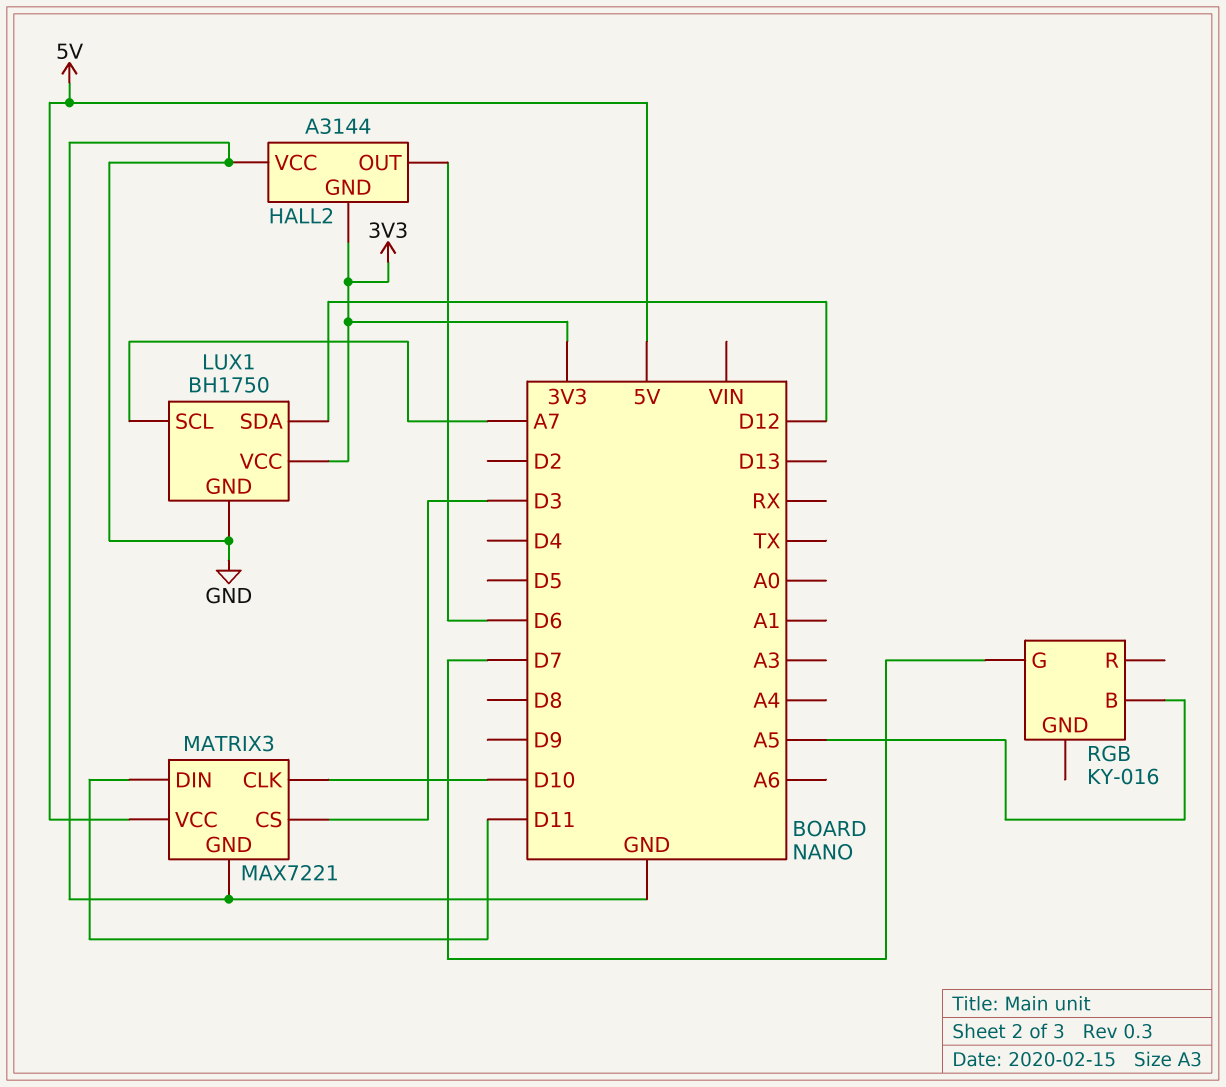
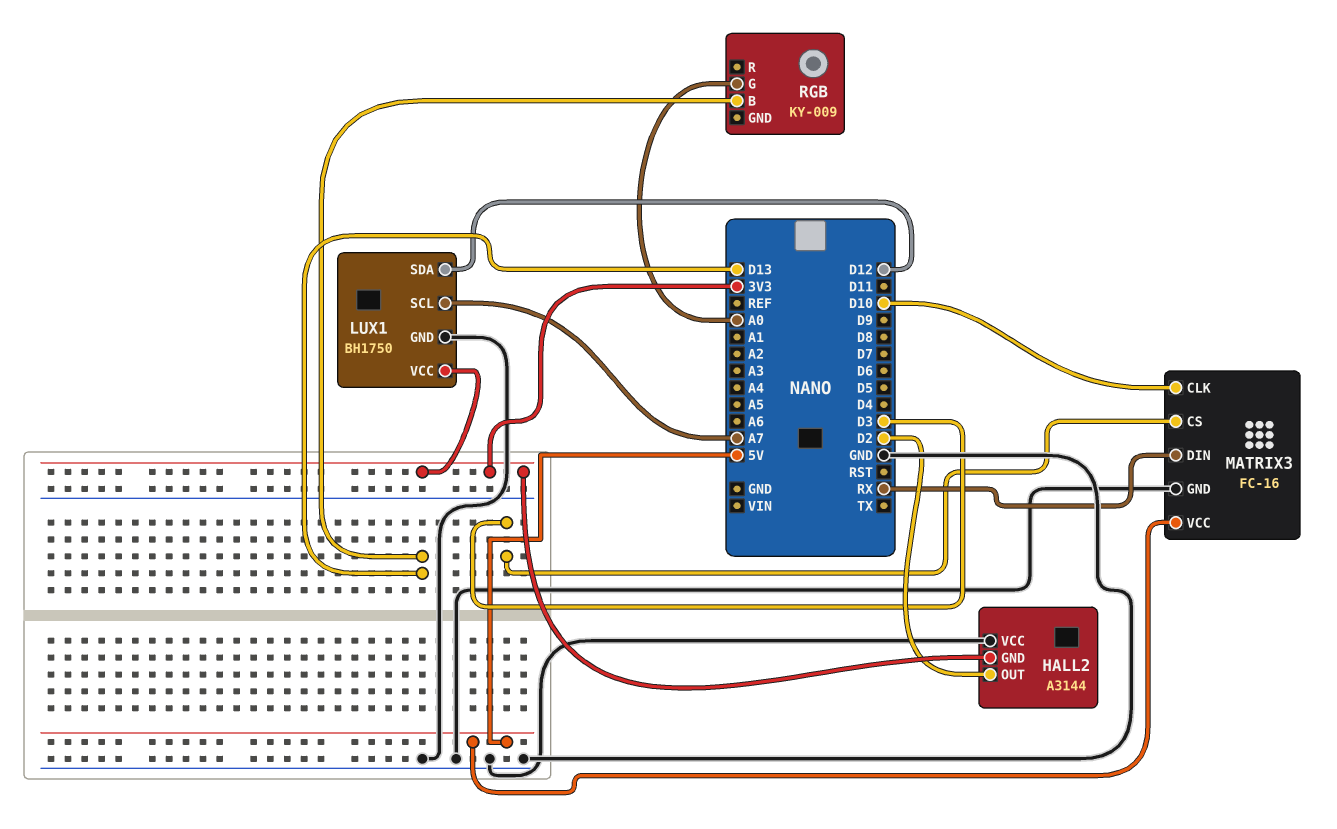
HALL2 pin OUT: D6 -> D2
MATRIX3: MAX7221 -> FC-16
MATRIX3 pin DIN: D11 -> RX
RGB: KY-016 -> KY-009
RGB pin B: A5 -> D13
RGB pin G: D7 -> A0

